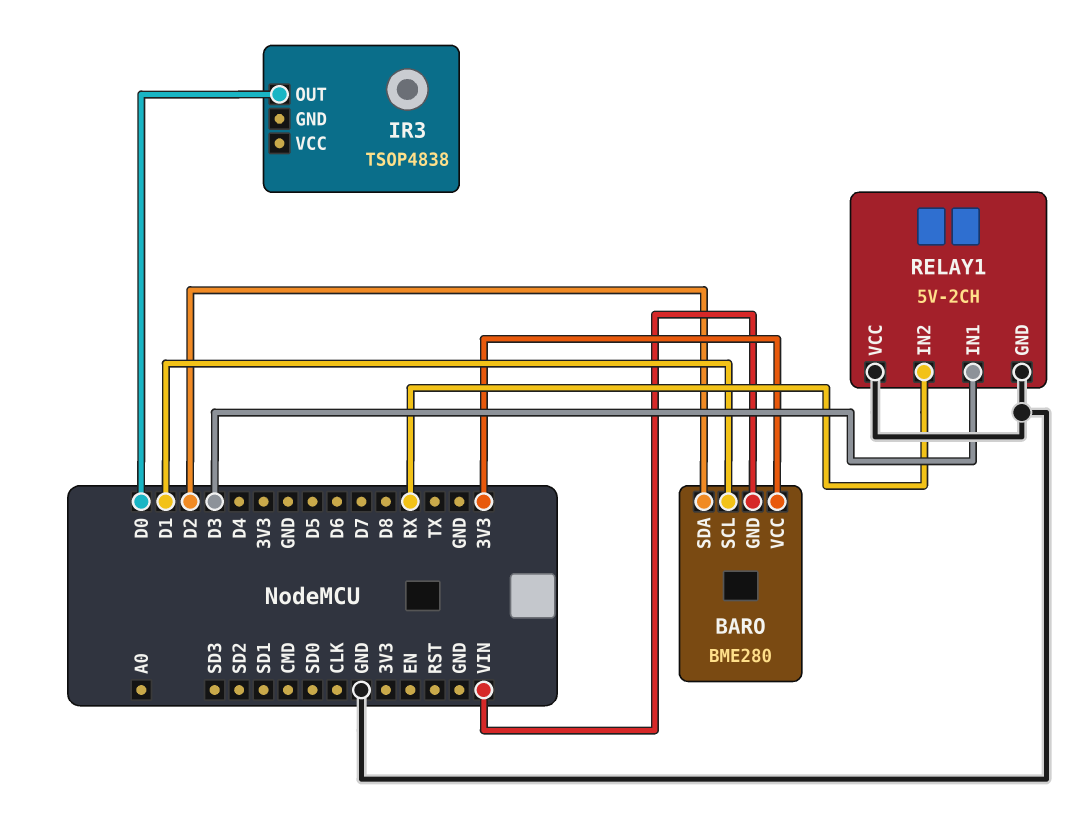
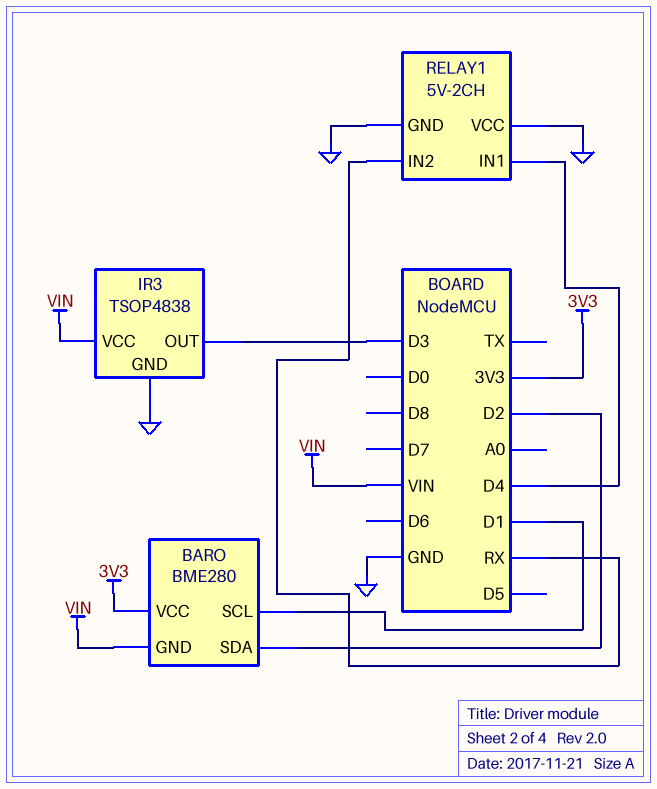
IR3 pin GND: none -> GND
IR3 pin OUT: D0 -> D3
IR3 pin VCC: none -> VIN
RELAY1 pin IN1: D3 -> D4

